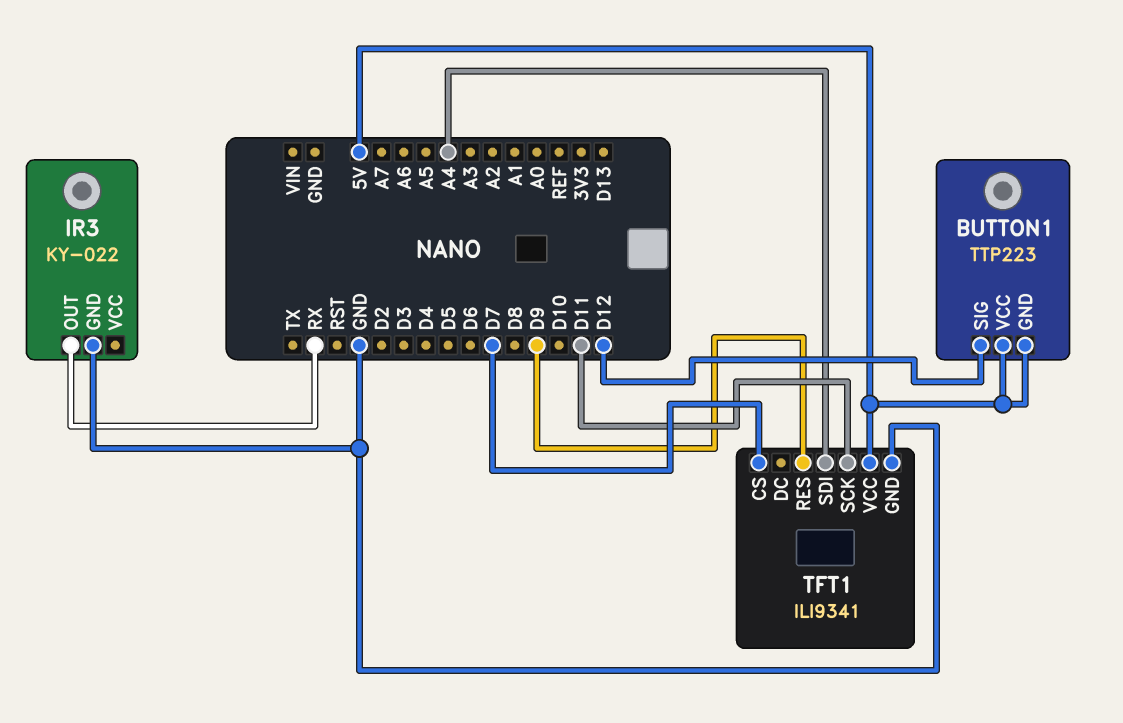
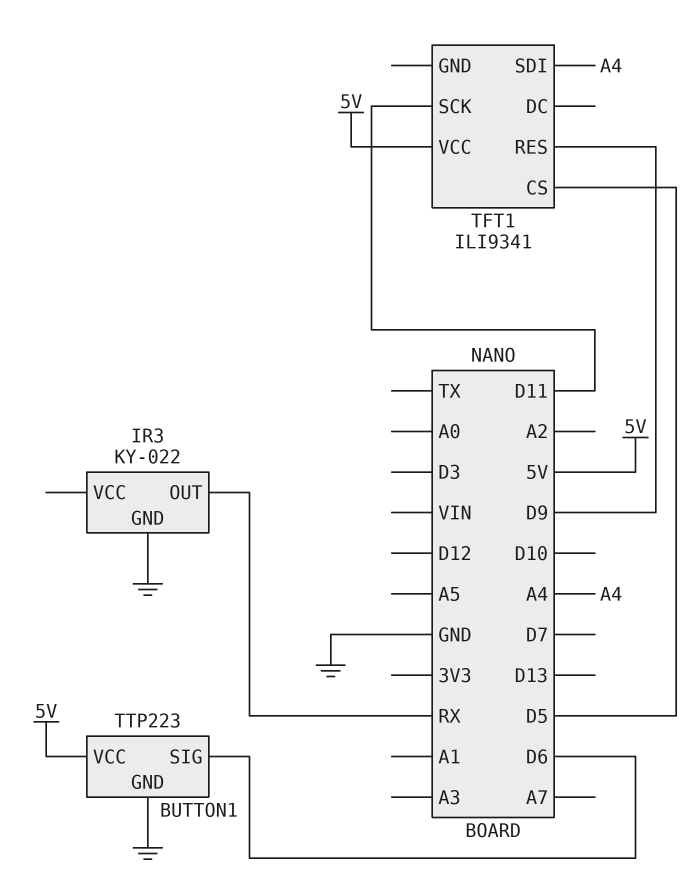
BUTTON1 pin GND: 5V -> GND
BUTTON1 pin SIG: D12 -> D6
TFT1 pin CS: D7 -> D5
TFT1 pin GND: GND -> none

